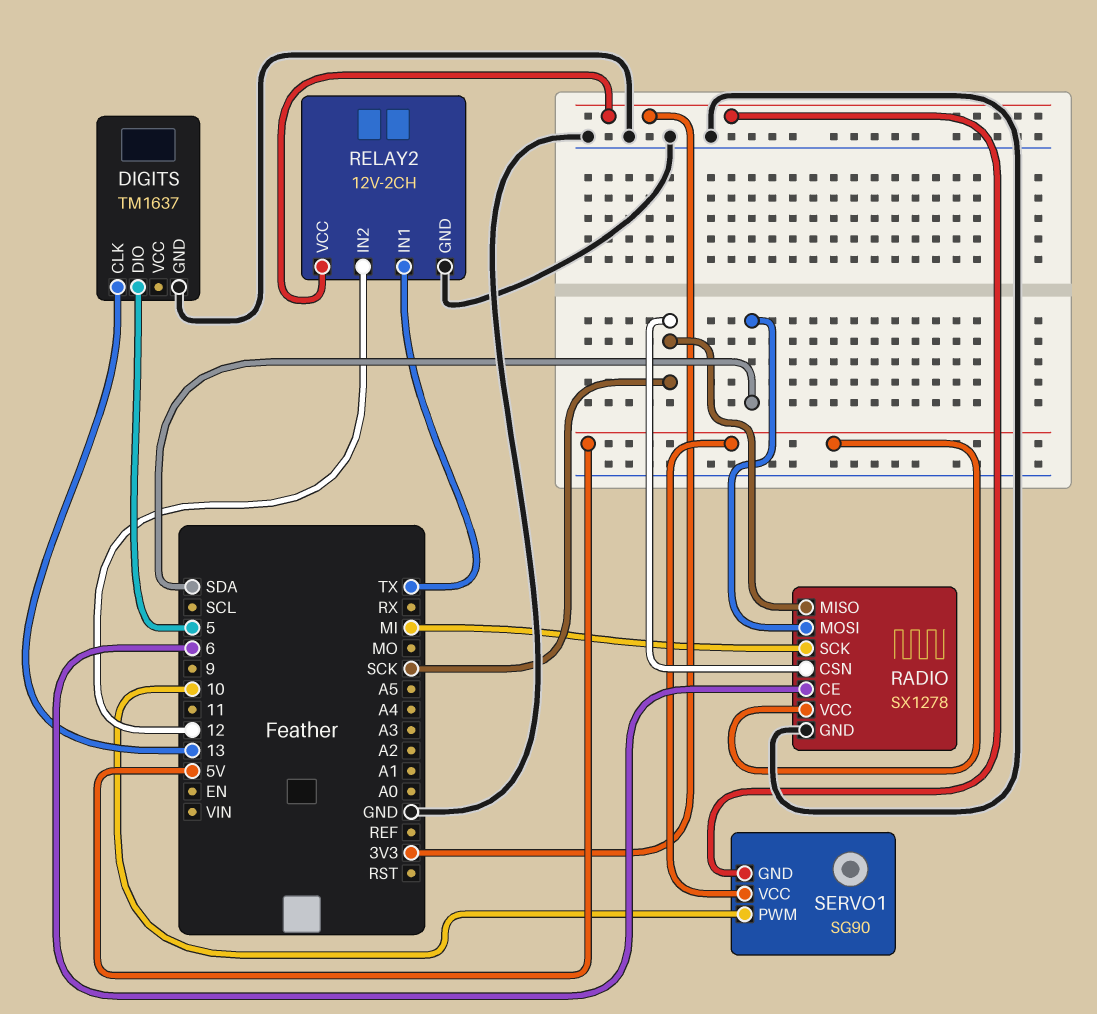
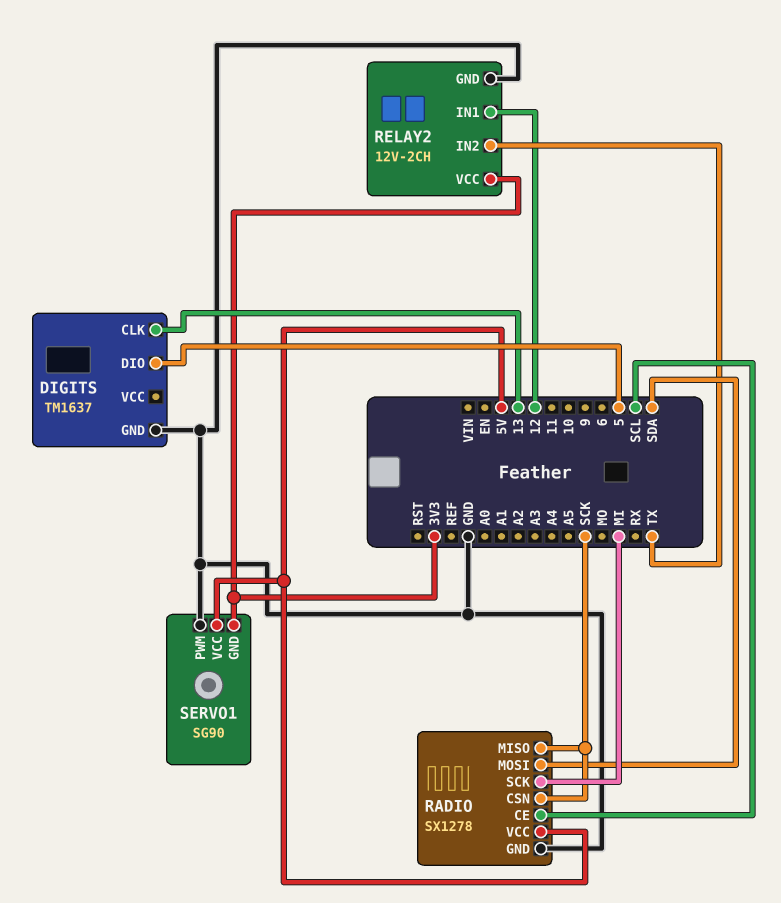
RADIO pin CE: 6 -> SCL
RELAY2 pin IN1: TX -> 12
RELAY2 pin IN2: 12 -> TX
SERVO1 pin PWM: 10 -> GND

